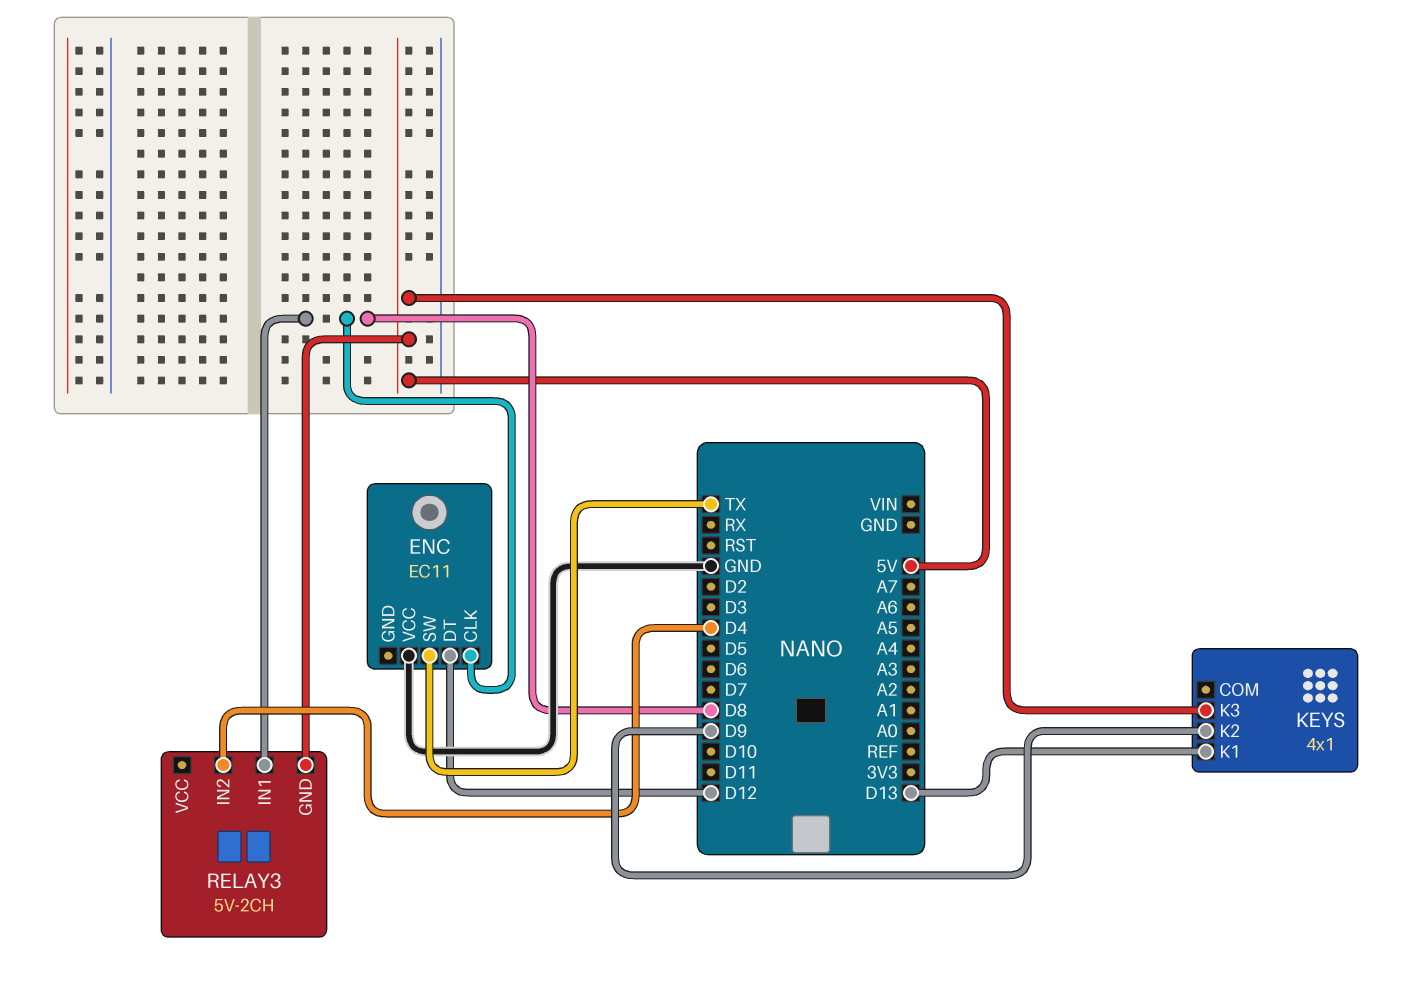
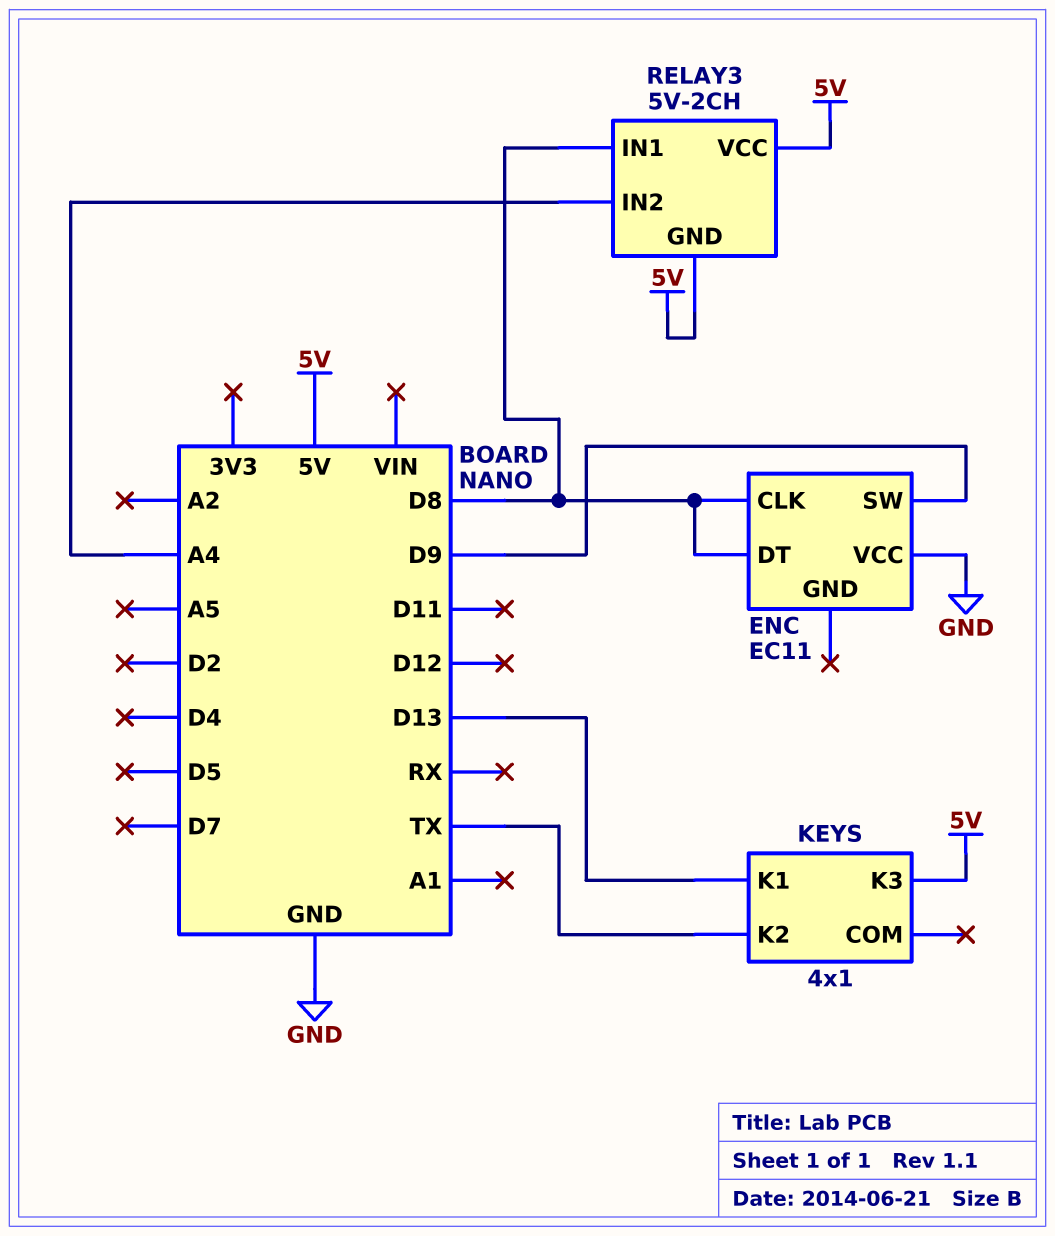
ENC pin DT: D12 -> D8
ENC pin SW: TX -> D9
KEYS pin K2: D9 -> TX
RELAY3 pin IN2: D4 -> A4
RELAY3 pin VCC: none -> 5V

